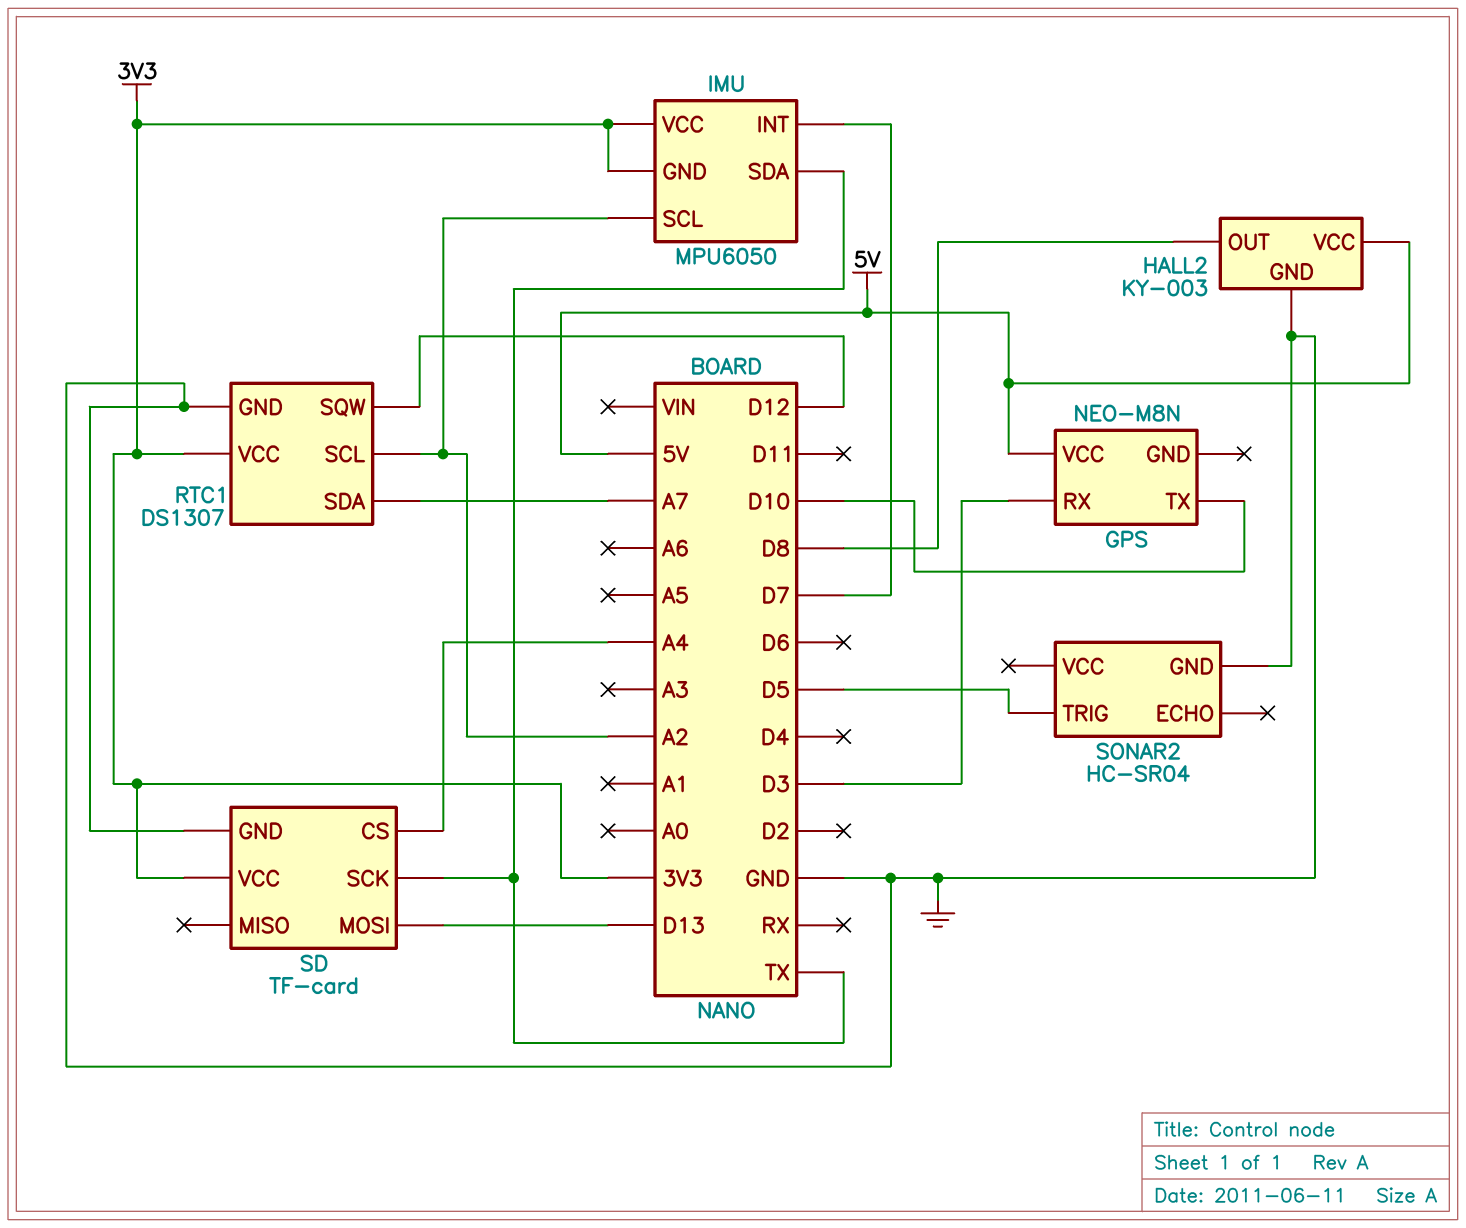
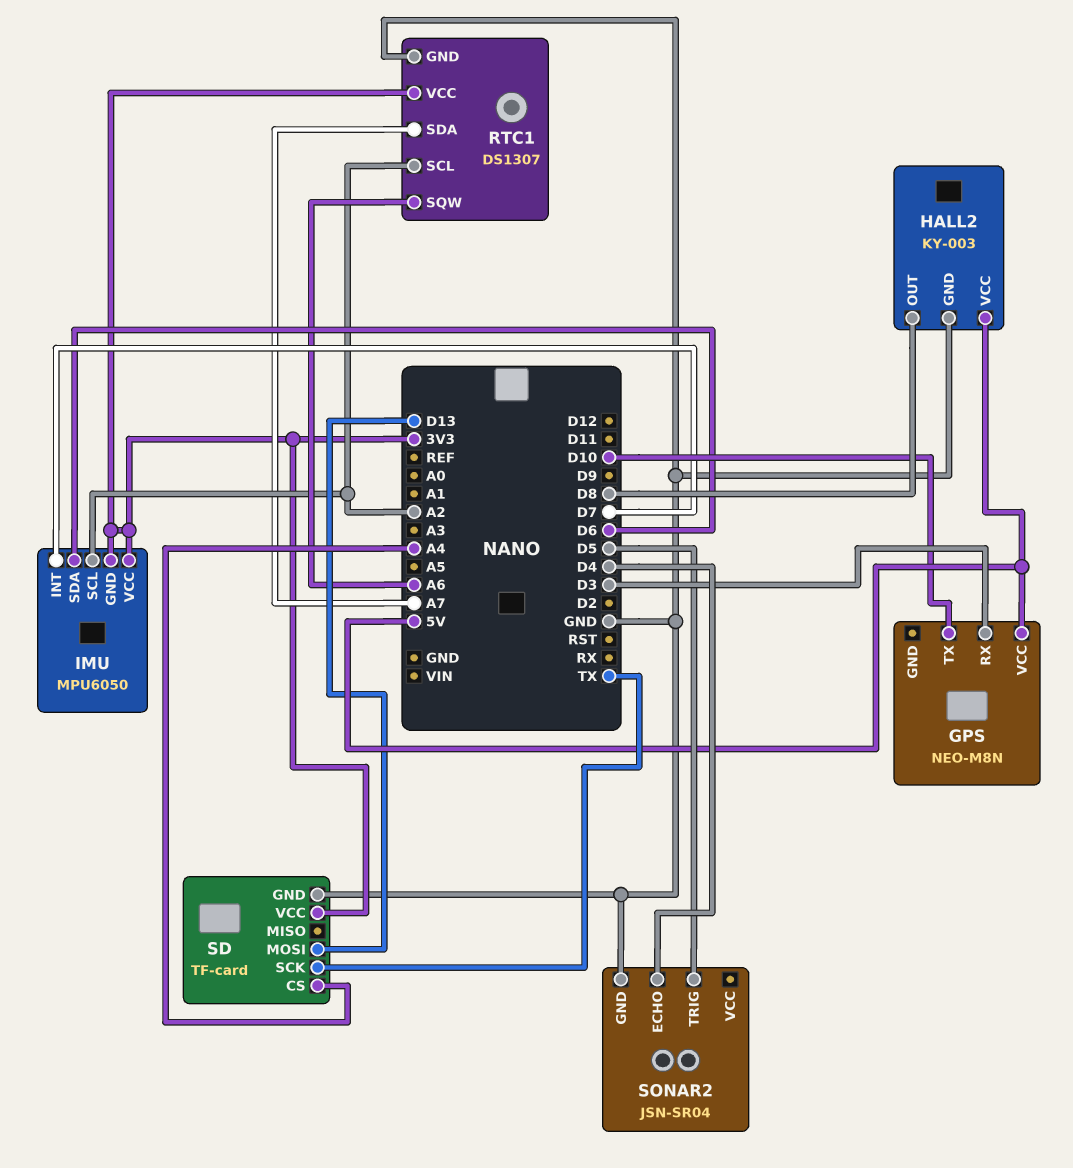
IMU pin SDA: TX -> D6
RTC1 pin SQW: D12 -> A6
SONAR2: HC-SR04 -> JSN-SR04
SONAR2 pin ECHO: none -> D4

